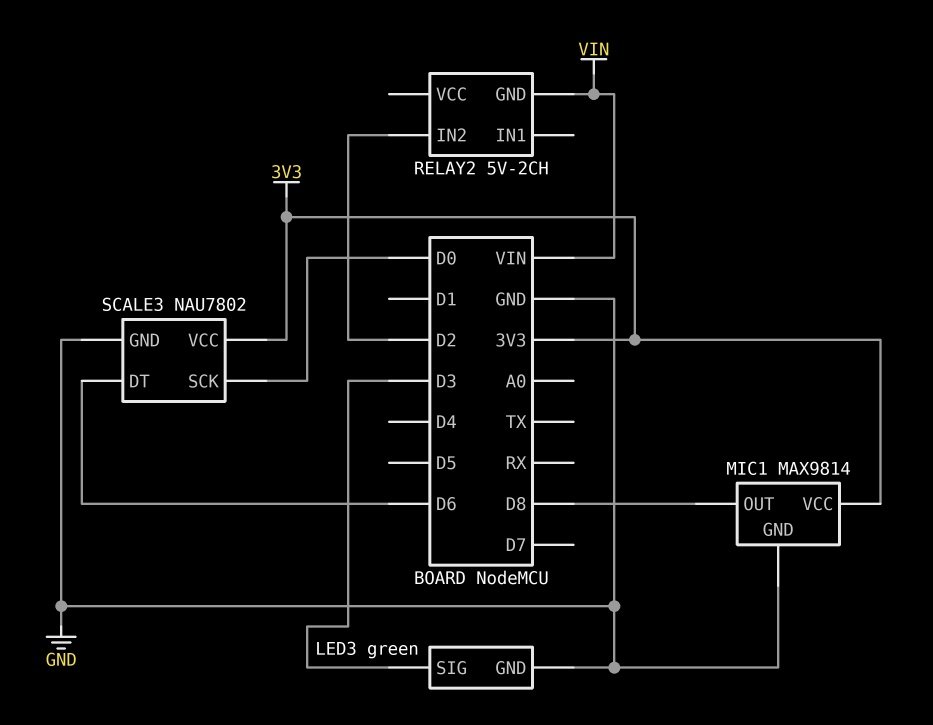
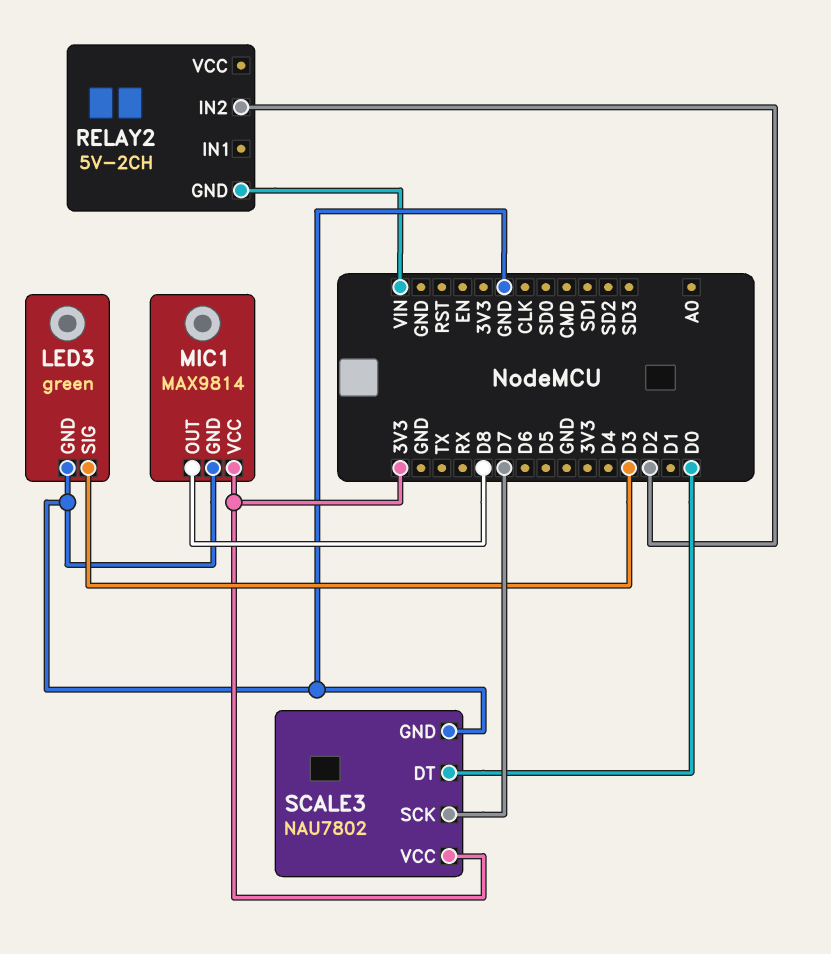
SCALE3 pin DT: D6 -> D0
SCALE3 pin SCK: D0 -> D7

